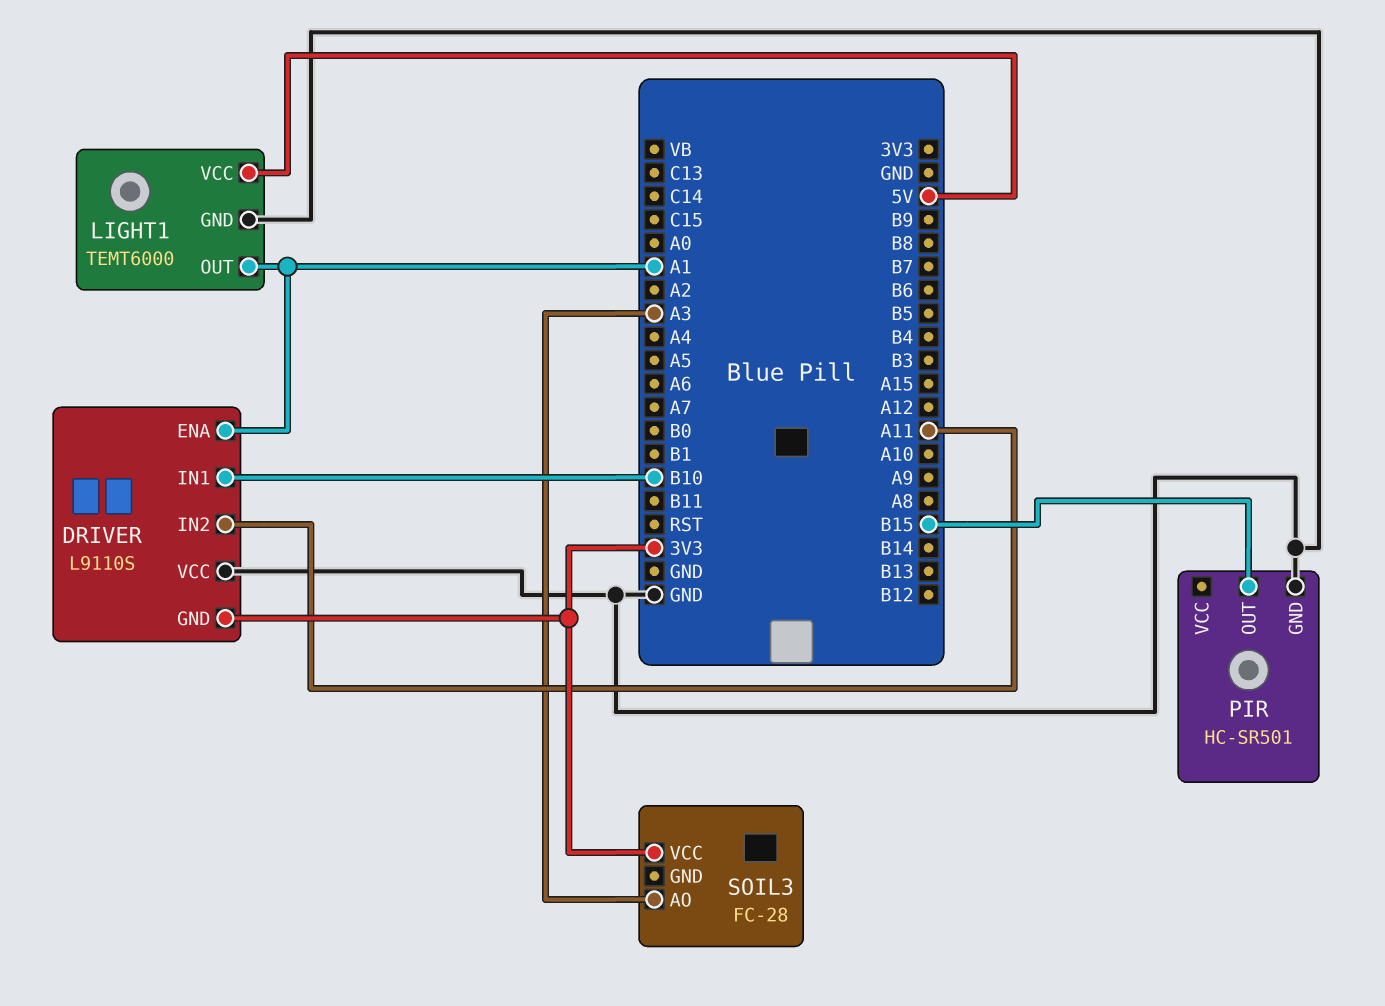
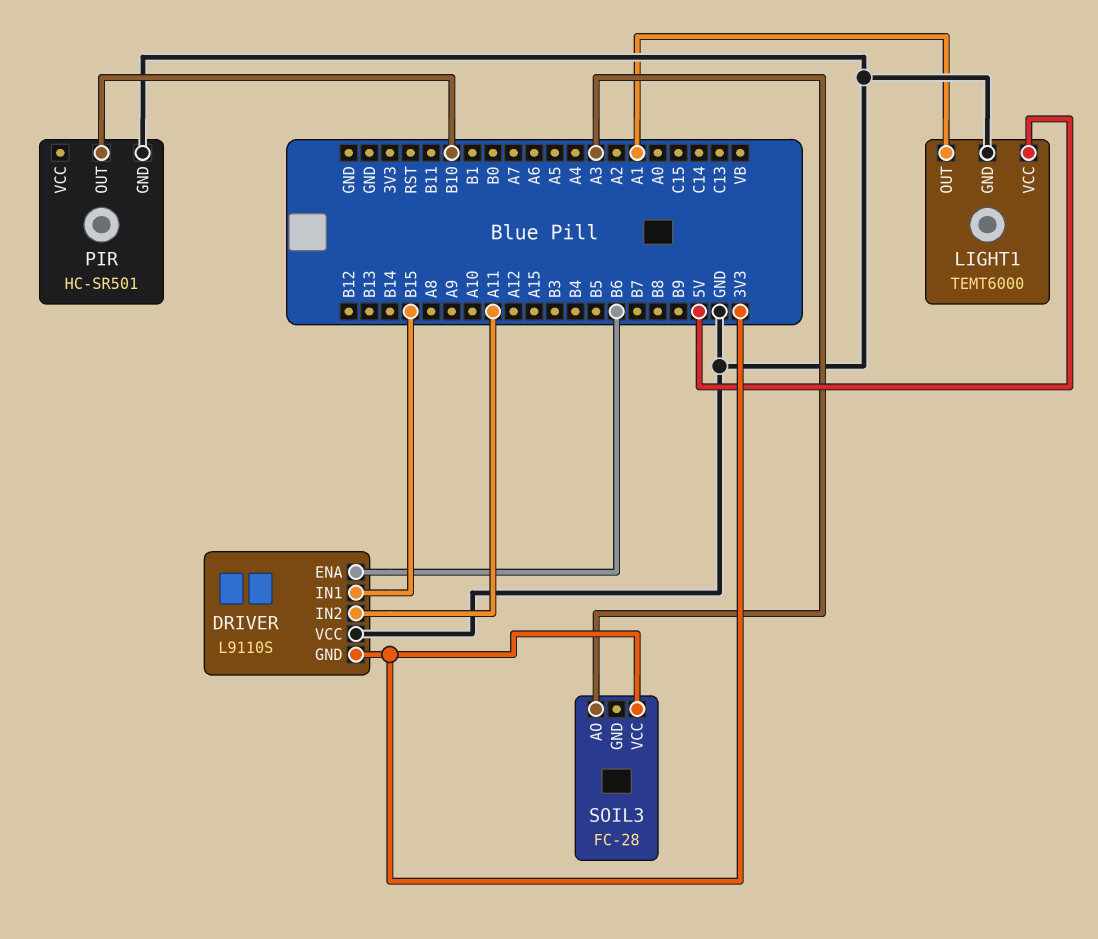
DRIVER pin ENA: A1 -> B6
DRIVER pin IN1: B10 -> B15
PIR pin OUT: B15 -> B10

